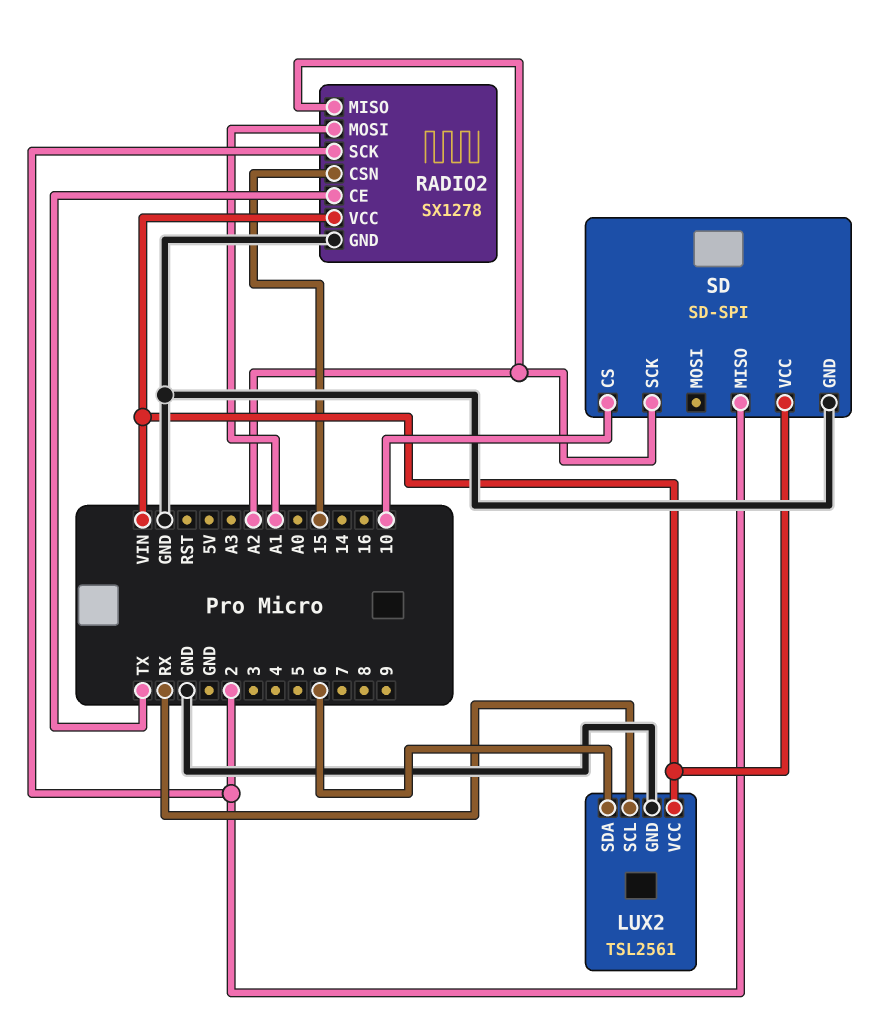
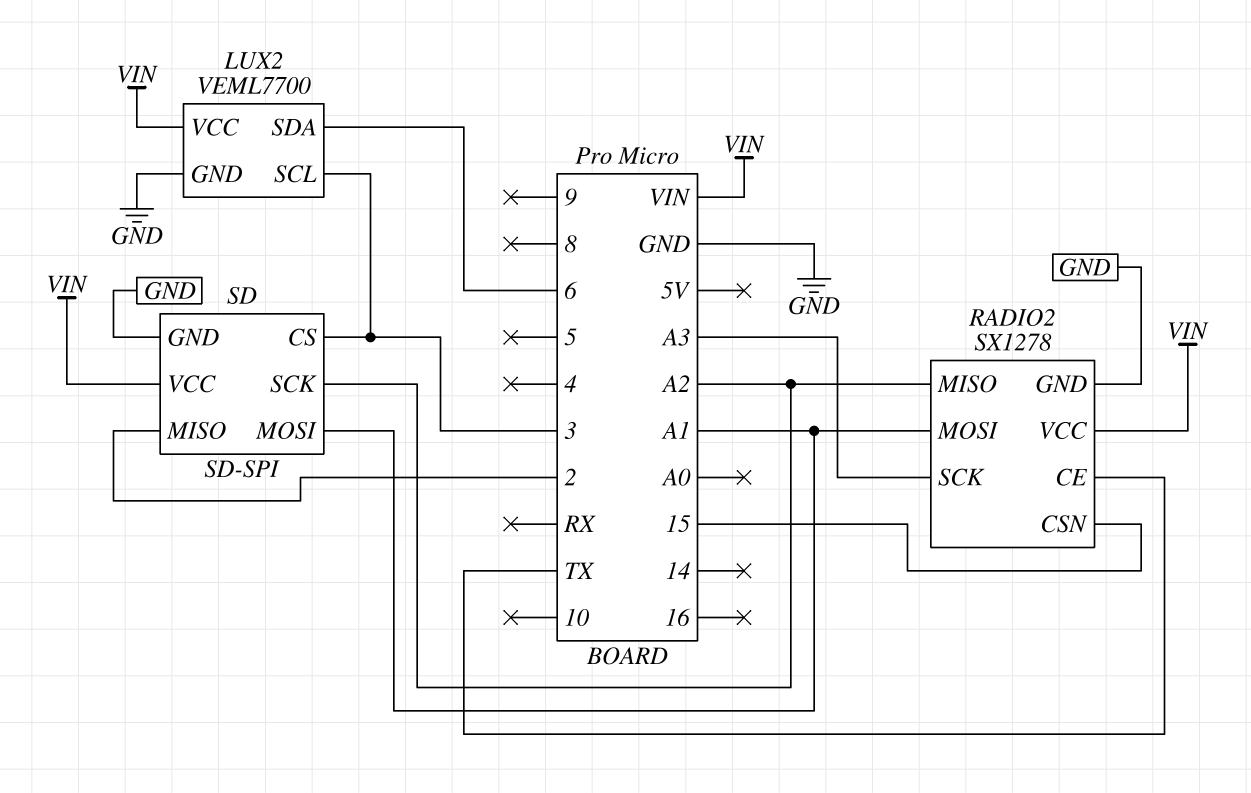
LUX2: TSL2561 -> VEML7700
LUX2 pin SCL: RX -> 3
RADIO2 pin SCK: 2 -> A3
SD pin CS: 10 -> 3
SD pin MOSI: none -> A1

